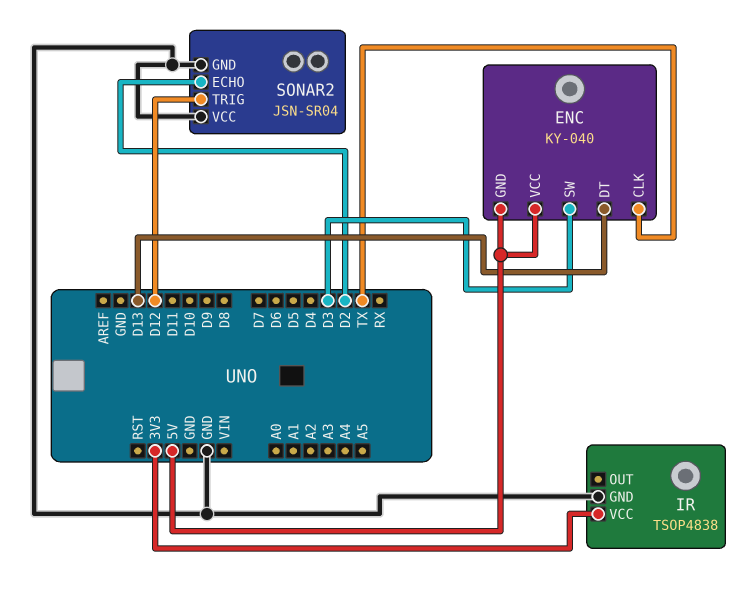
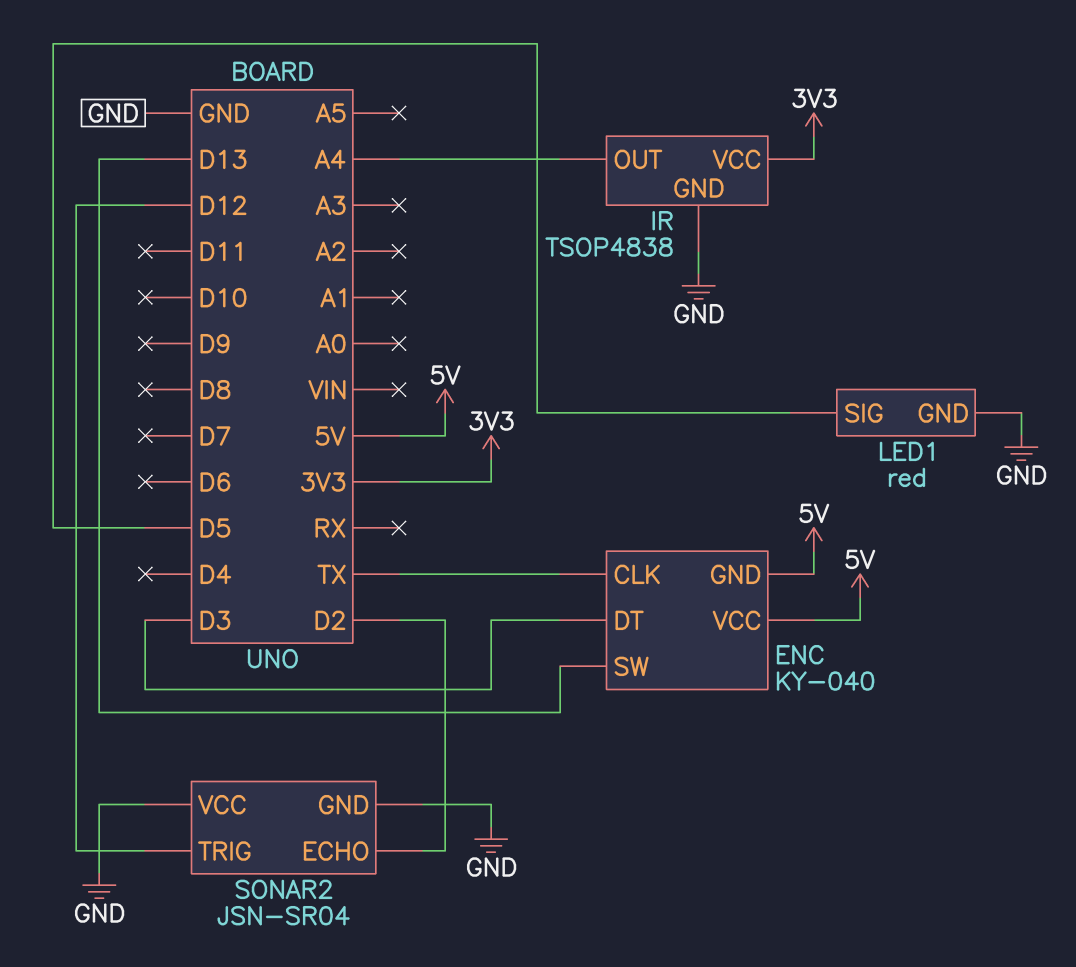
ENC pin DT: D13 -> D3
ENC pin SW: D3 -> D13
IR pin OUT: none -> A4
LED1: none -> red
LED1 pin GND: none -> GND
LED1 pin SIG: none -> D5

